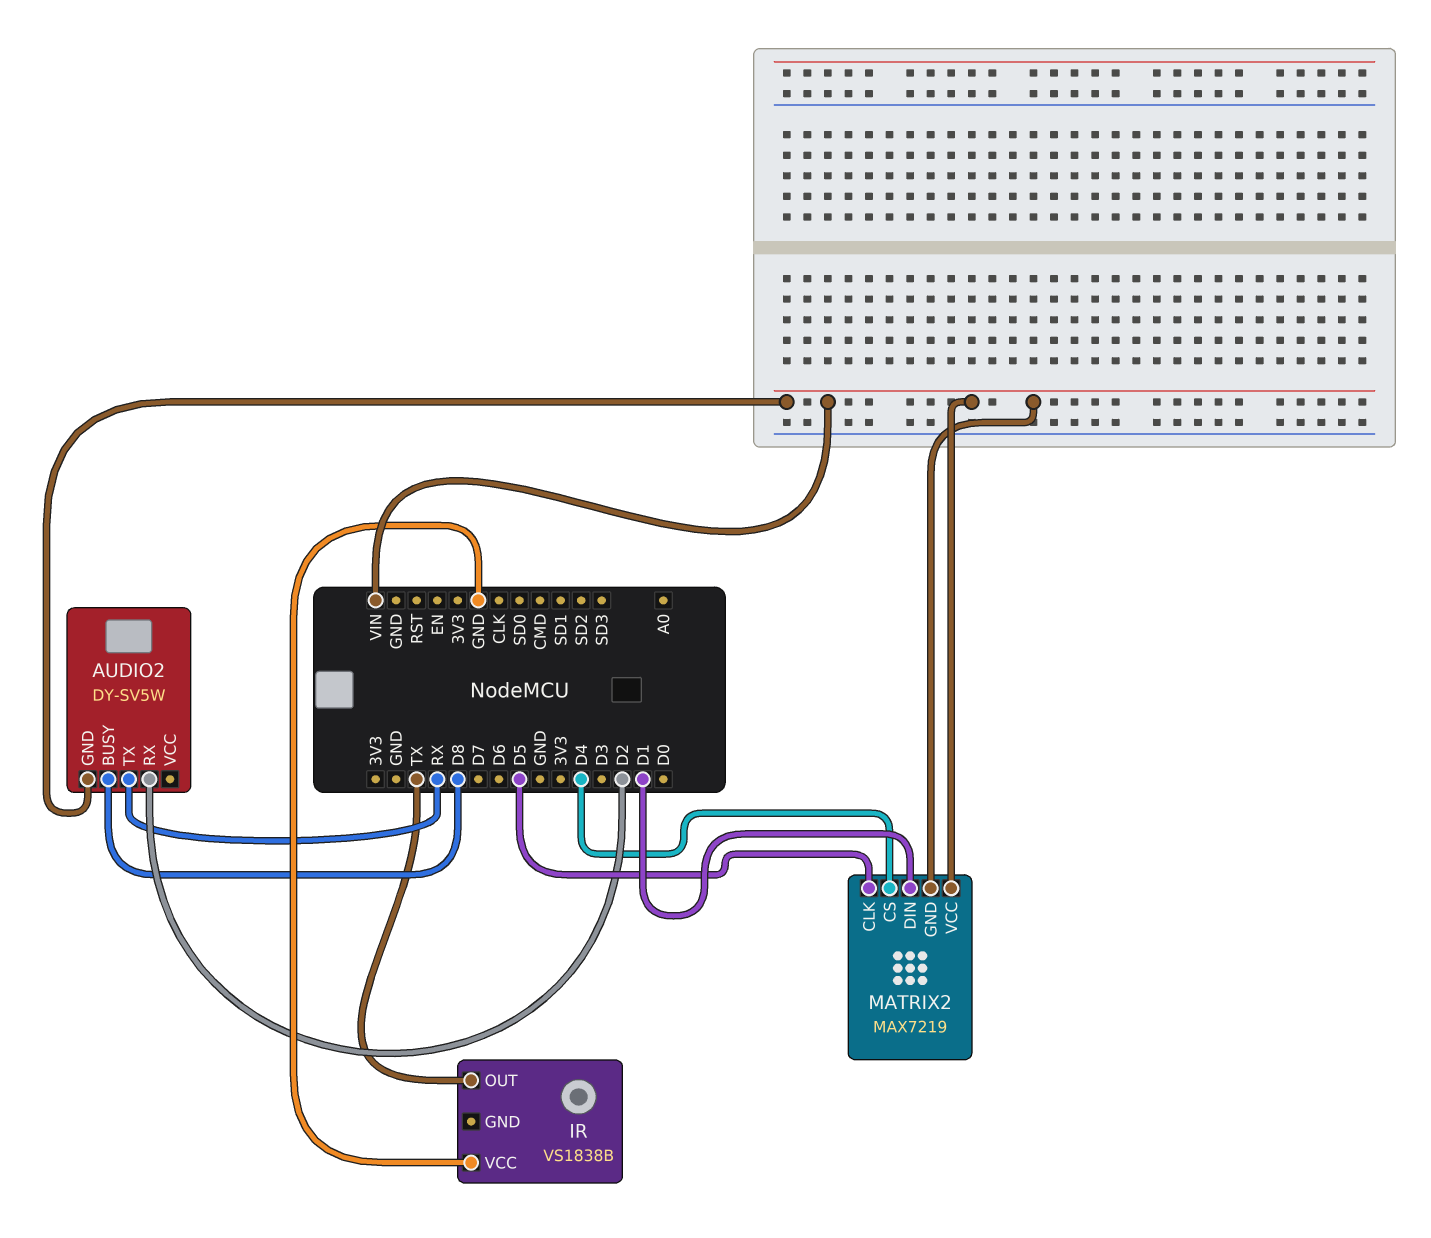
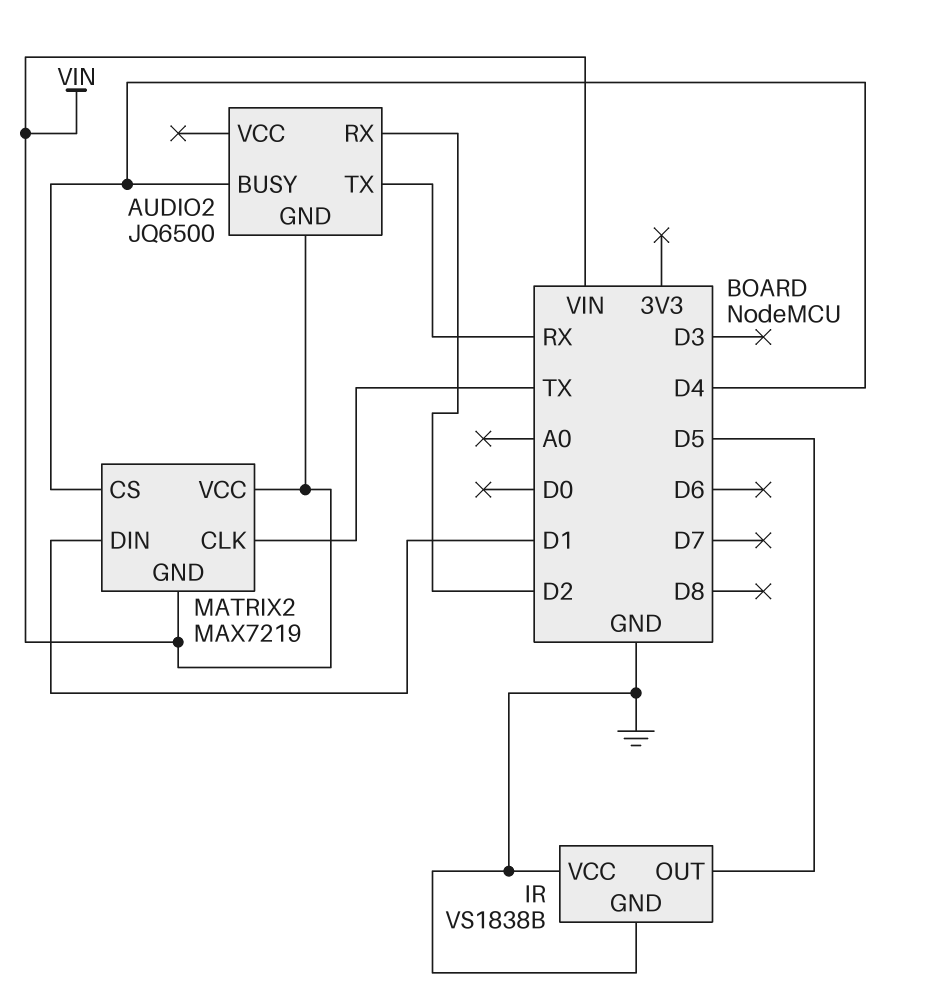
AUDIO2: DY-SV5W -> JQ6500
AUDIO2 pin BUSY: D8 -> D4
IR pin GND: none -> GND
IR pin OUT: TX -> D5
MATRIX2 pin CLK: D5 -> TX

